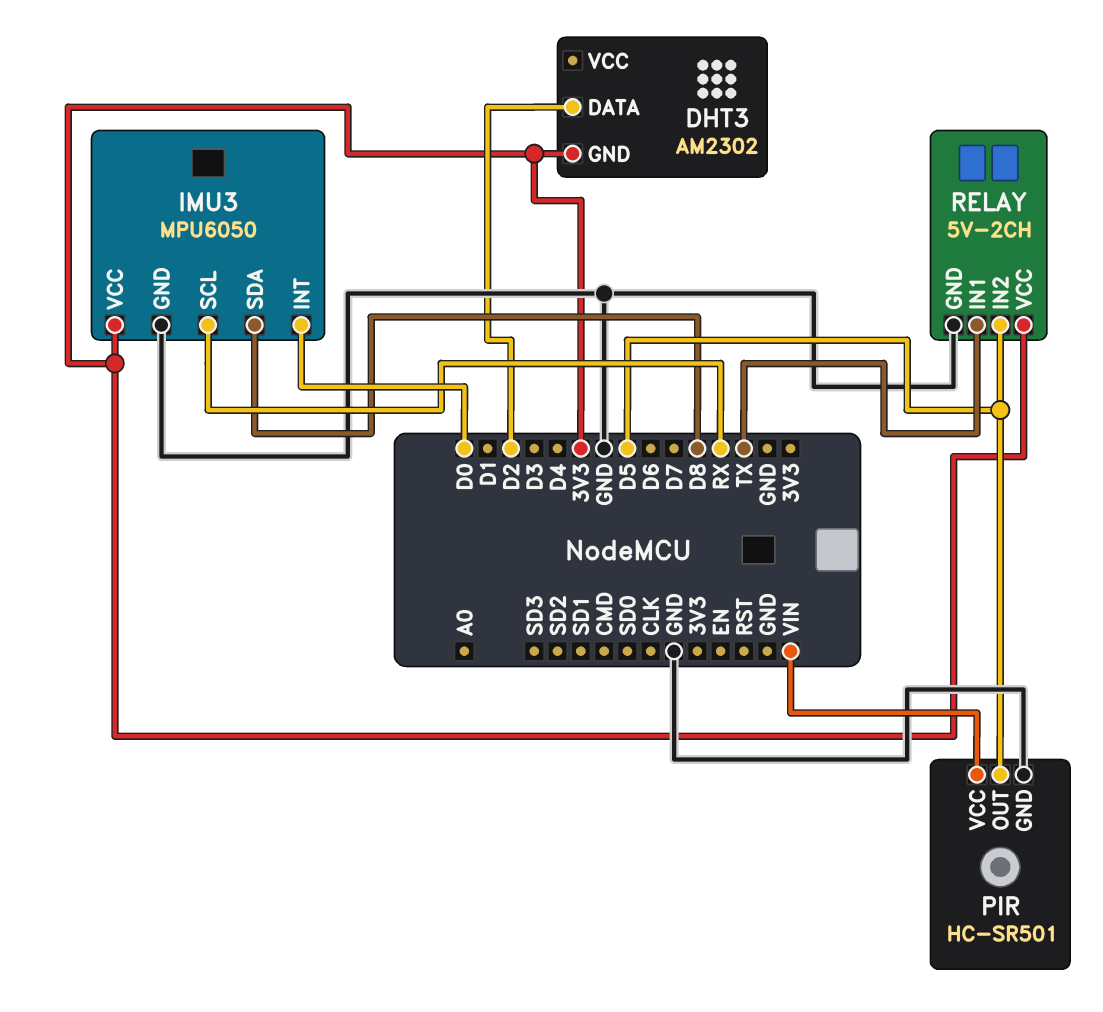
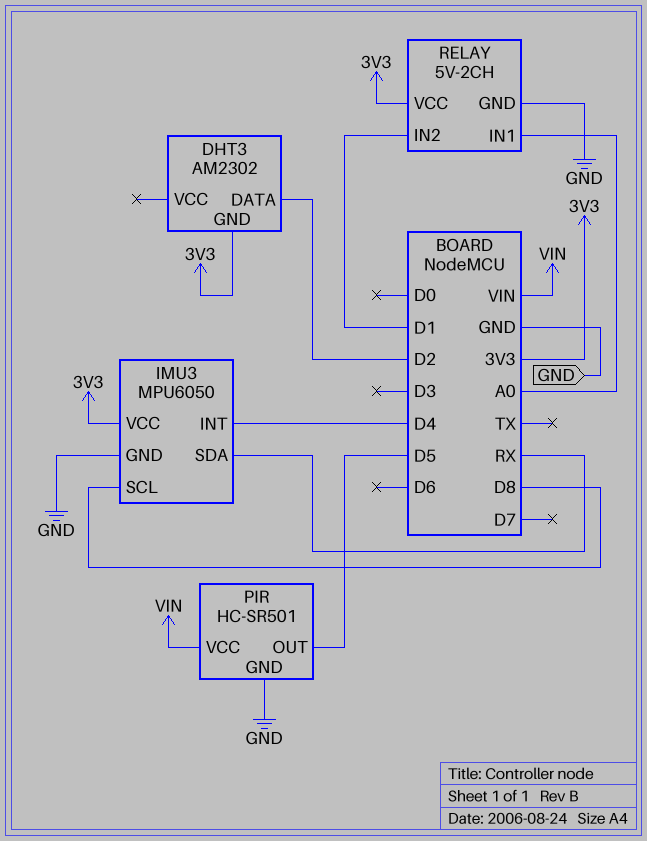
IMU3 pin INT: D0 -> D4
IMU3 pin SCL: RX -> D8
IMU3 pin SDA: D8 -> RX
RELAY pin IN1: TX -> A0
RELAY pin IN2: D5 -> D1

